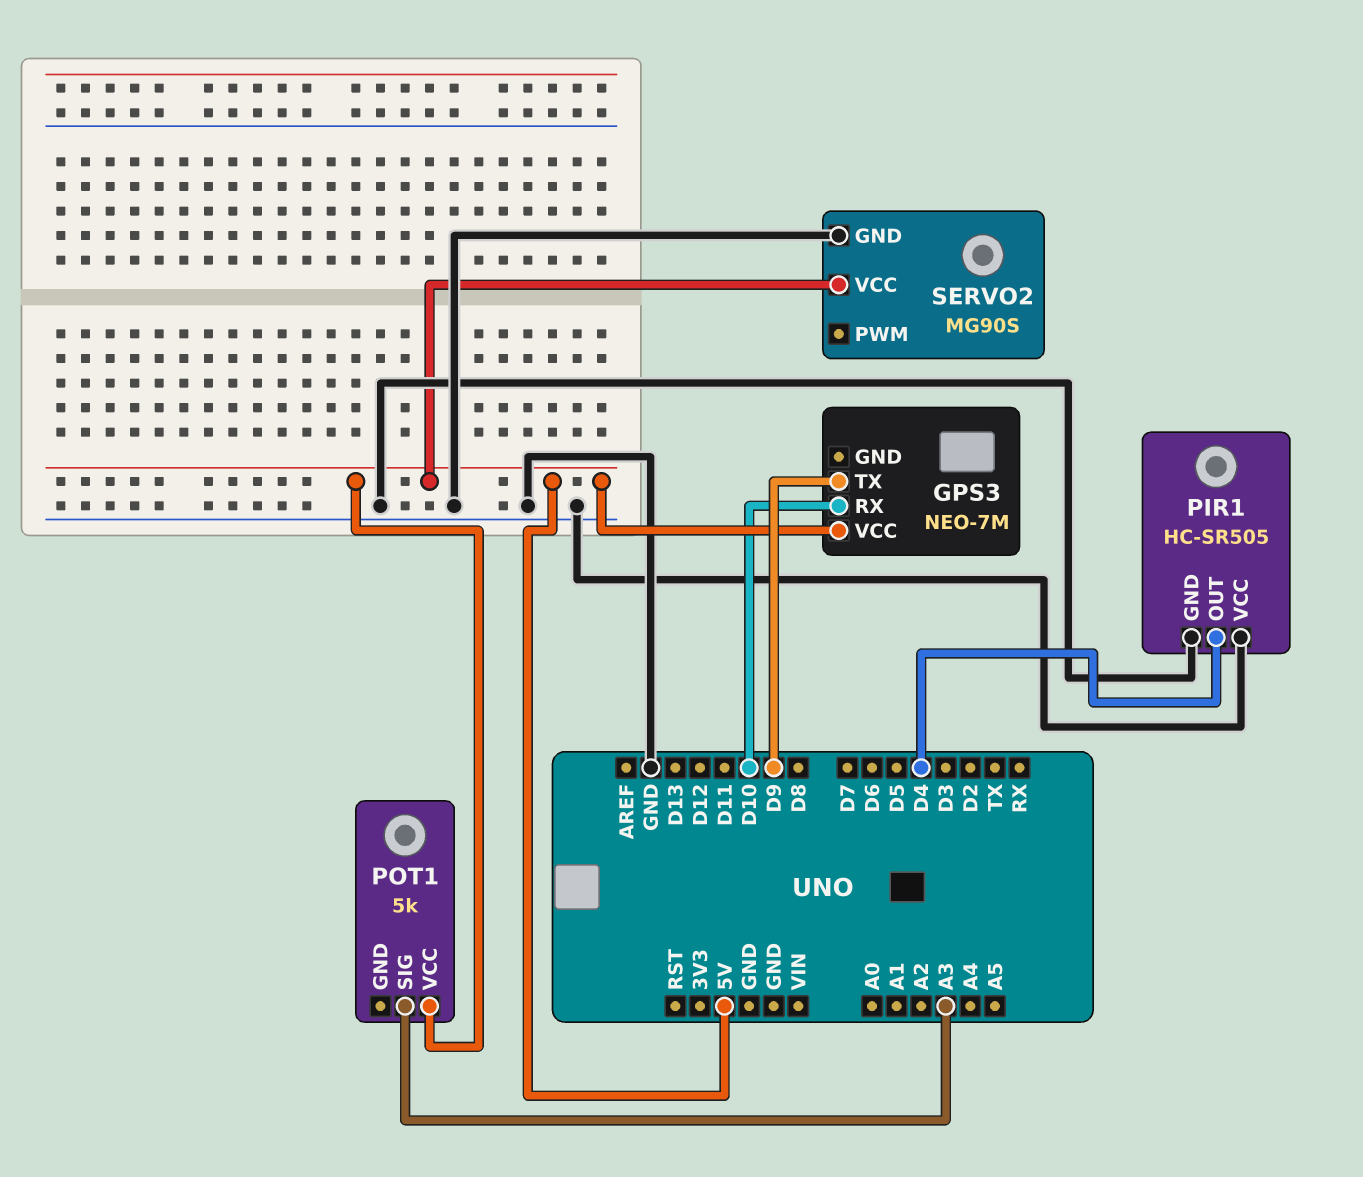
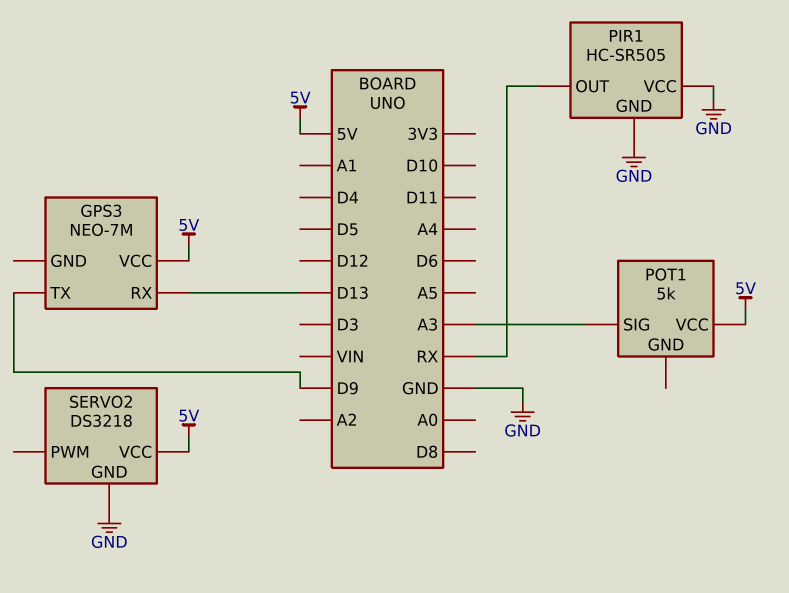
GPS3 pin RX: D10 -> D13
PIR1 pin OUT: D4 -> RX
SERVO2: MG90S -> DS3218

